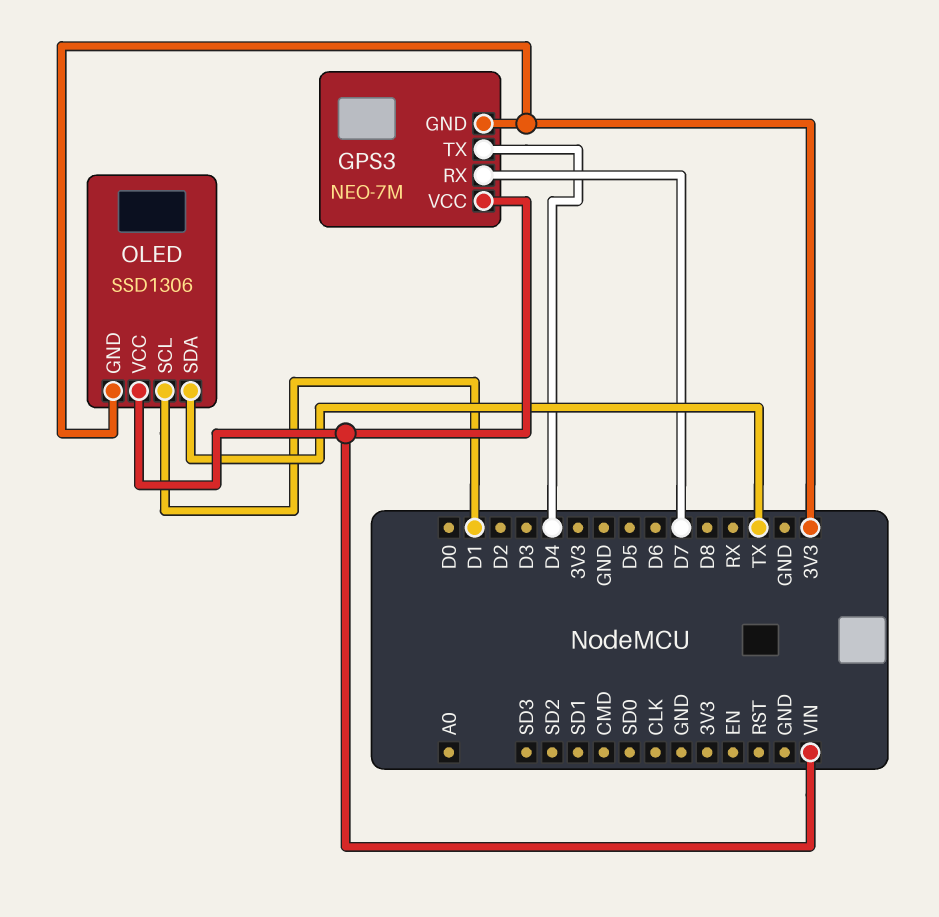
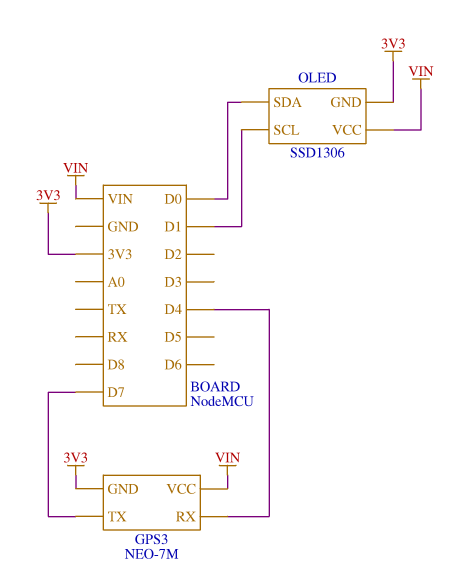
GPS3 pin RX: D7 -> D4
GPS3 pin TX: D4 -> D7
OLED pin SDA: TX -> D0

